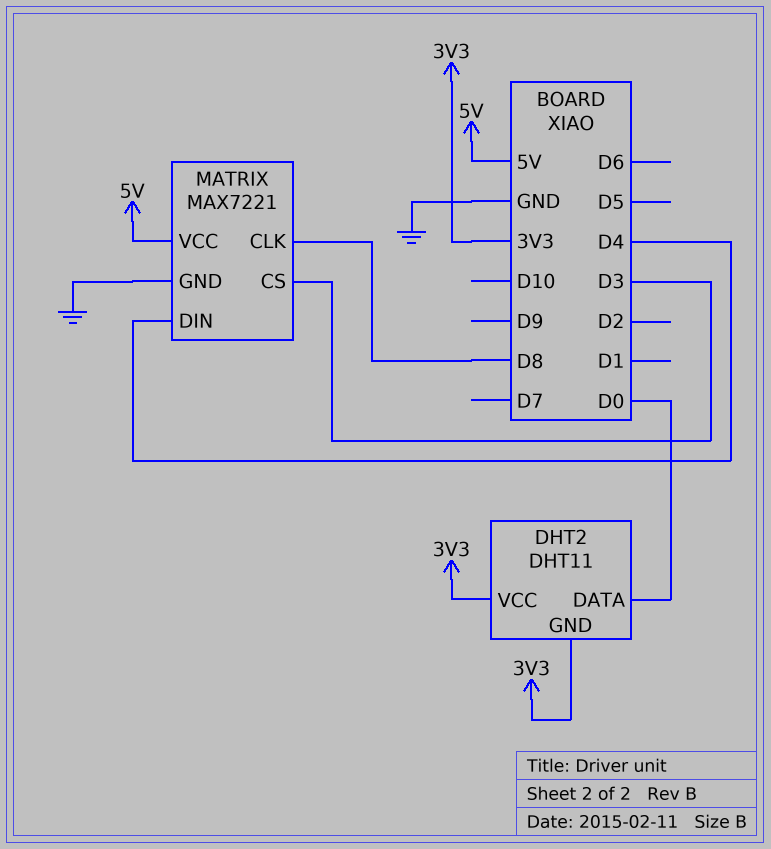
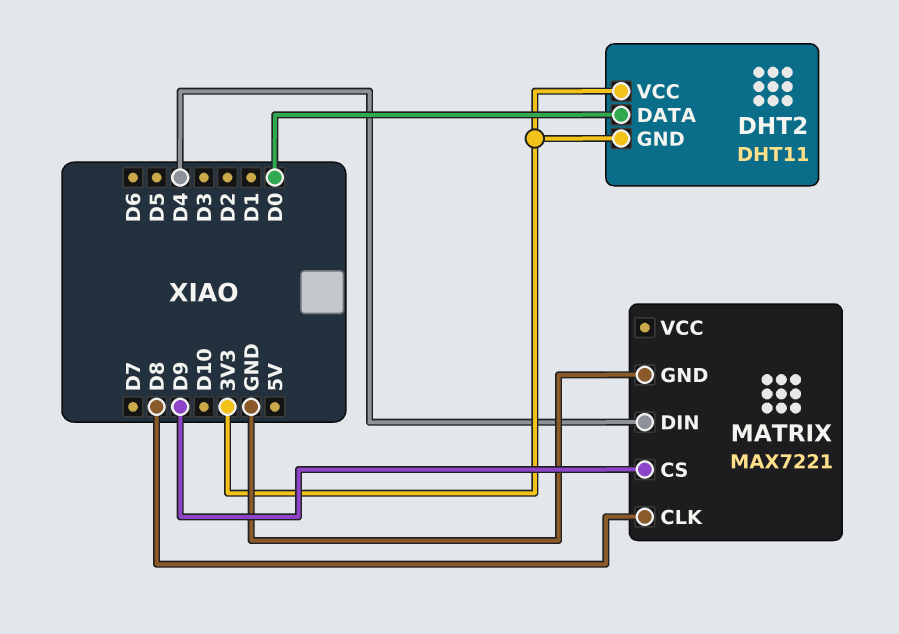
MATRIX pin CS: D3 -> D9
MATRIX pin VCC: 5V -> none

